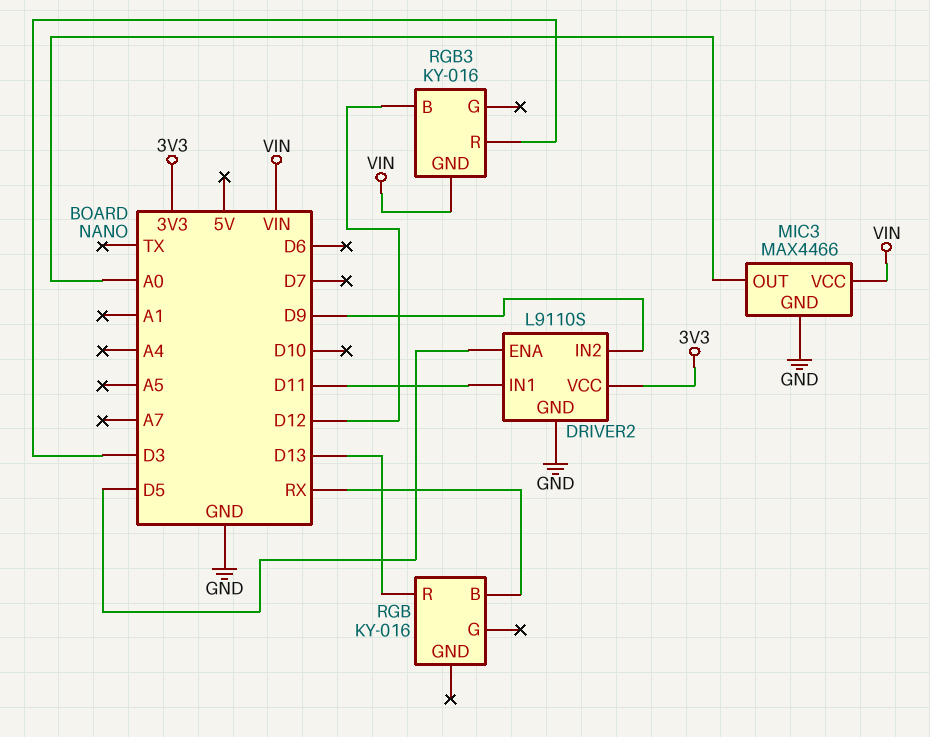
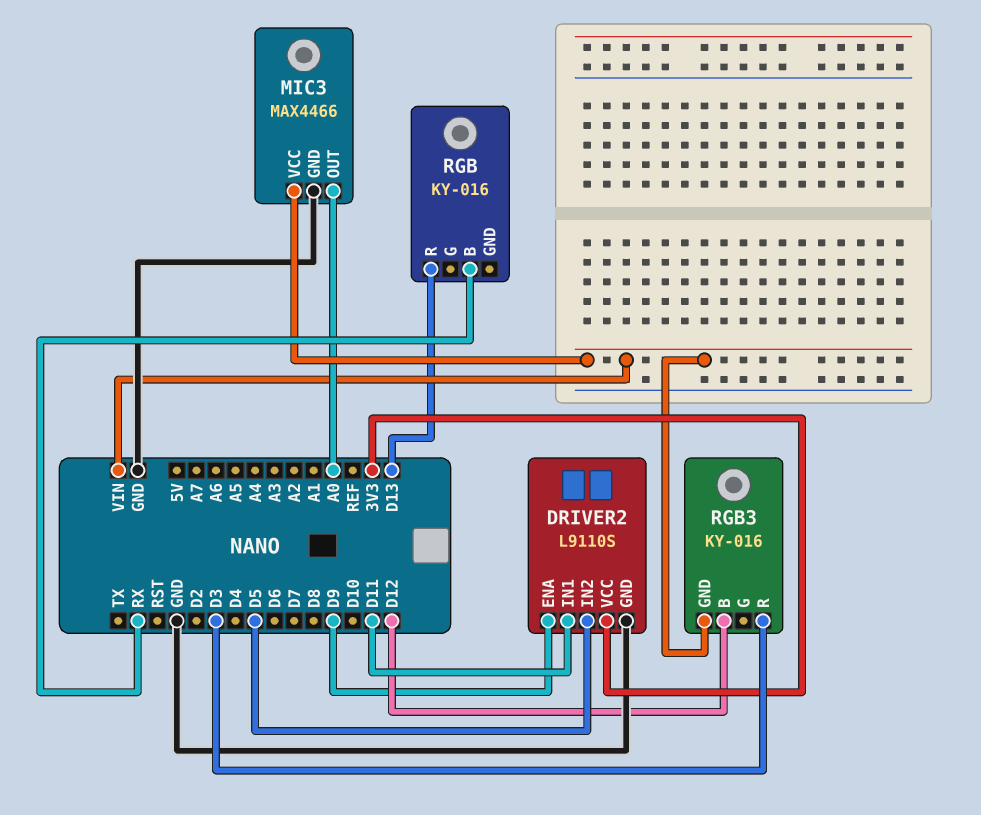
DRIVER2 pin ENA: D5 -> D9
DRIVER2 pin IN2: D9 -> D5

